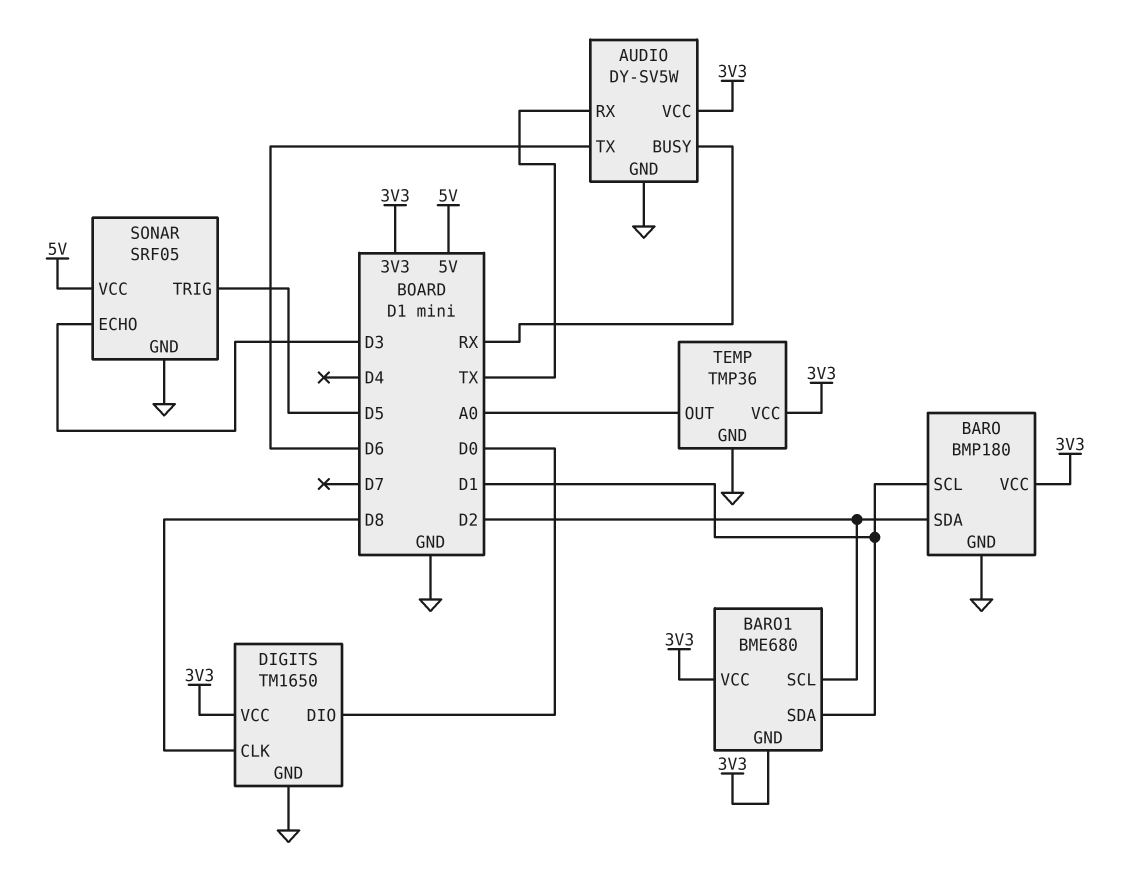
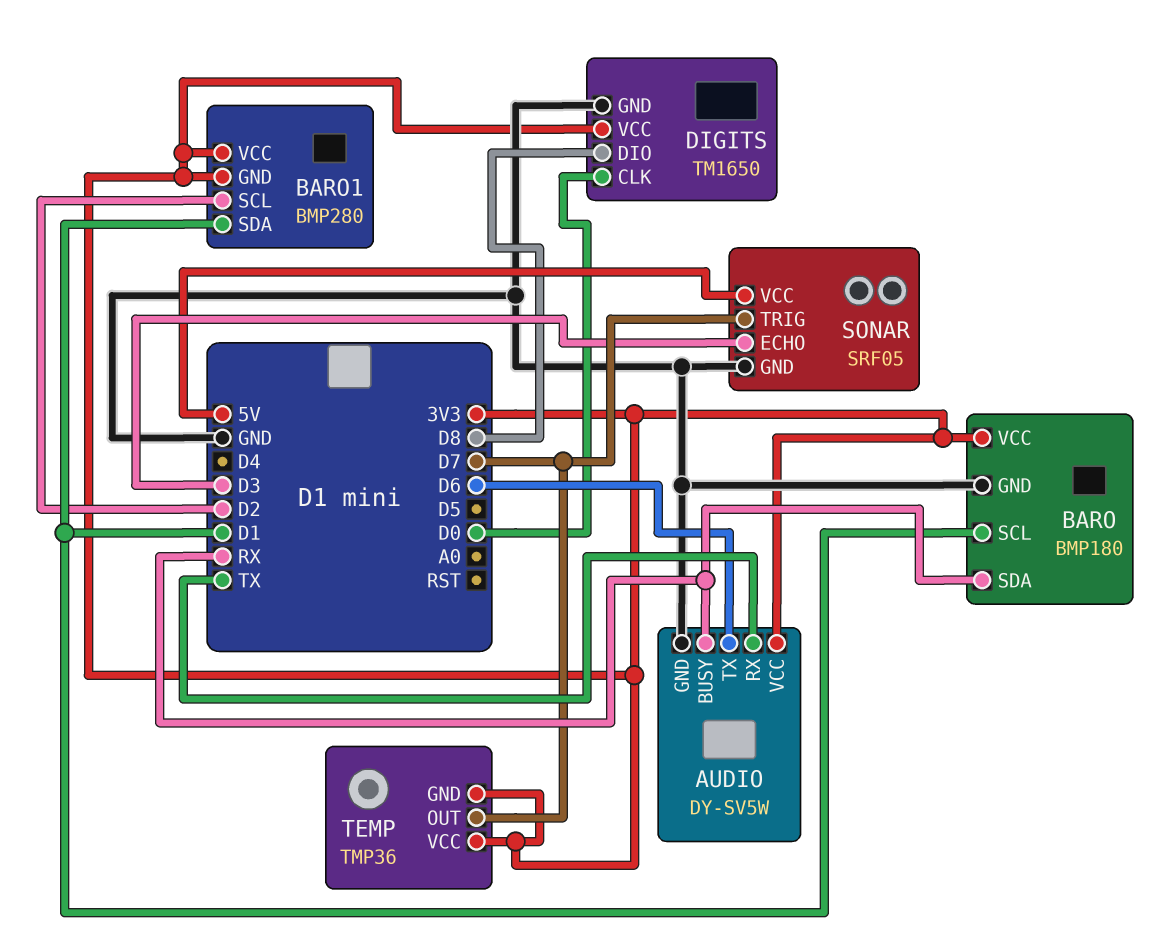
BARO pin SDA: D2 -> RX
BARO1: BME680 -> BMP280
DIGITS pin CLK: D8 -> D0
DIGITS pin DIO: D0 -> D8
SONAR pin TRIG: D5 -> D7
TEMP pin GND: GND -> 3V3
TEMP pin OUT: A0 -> D7

